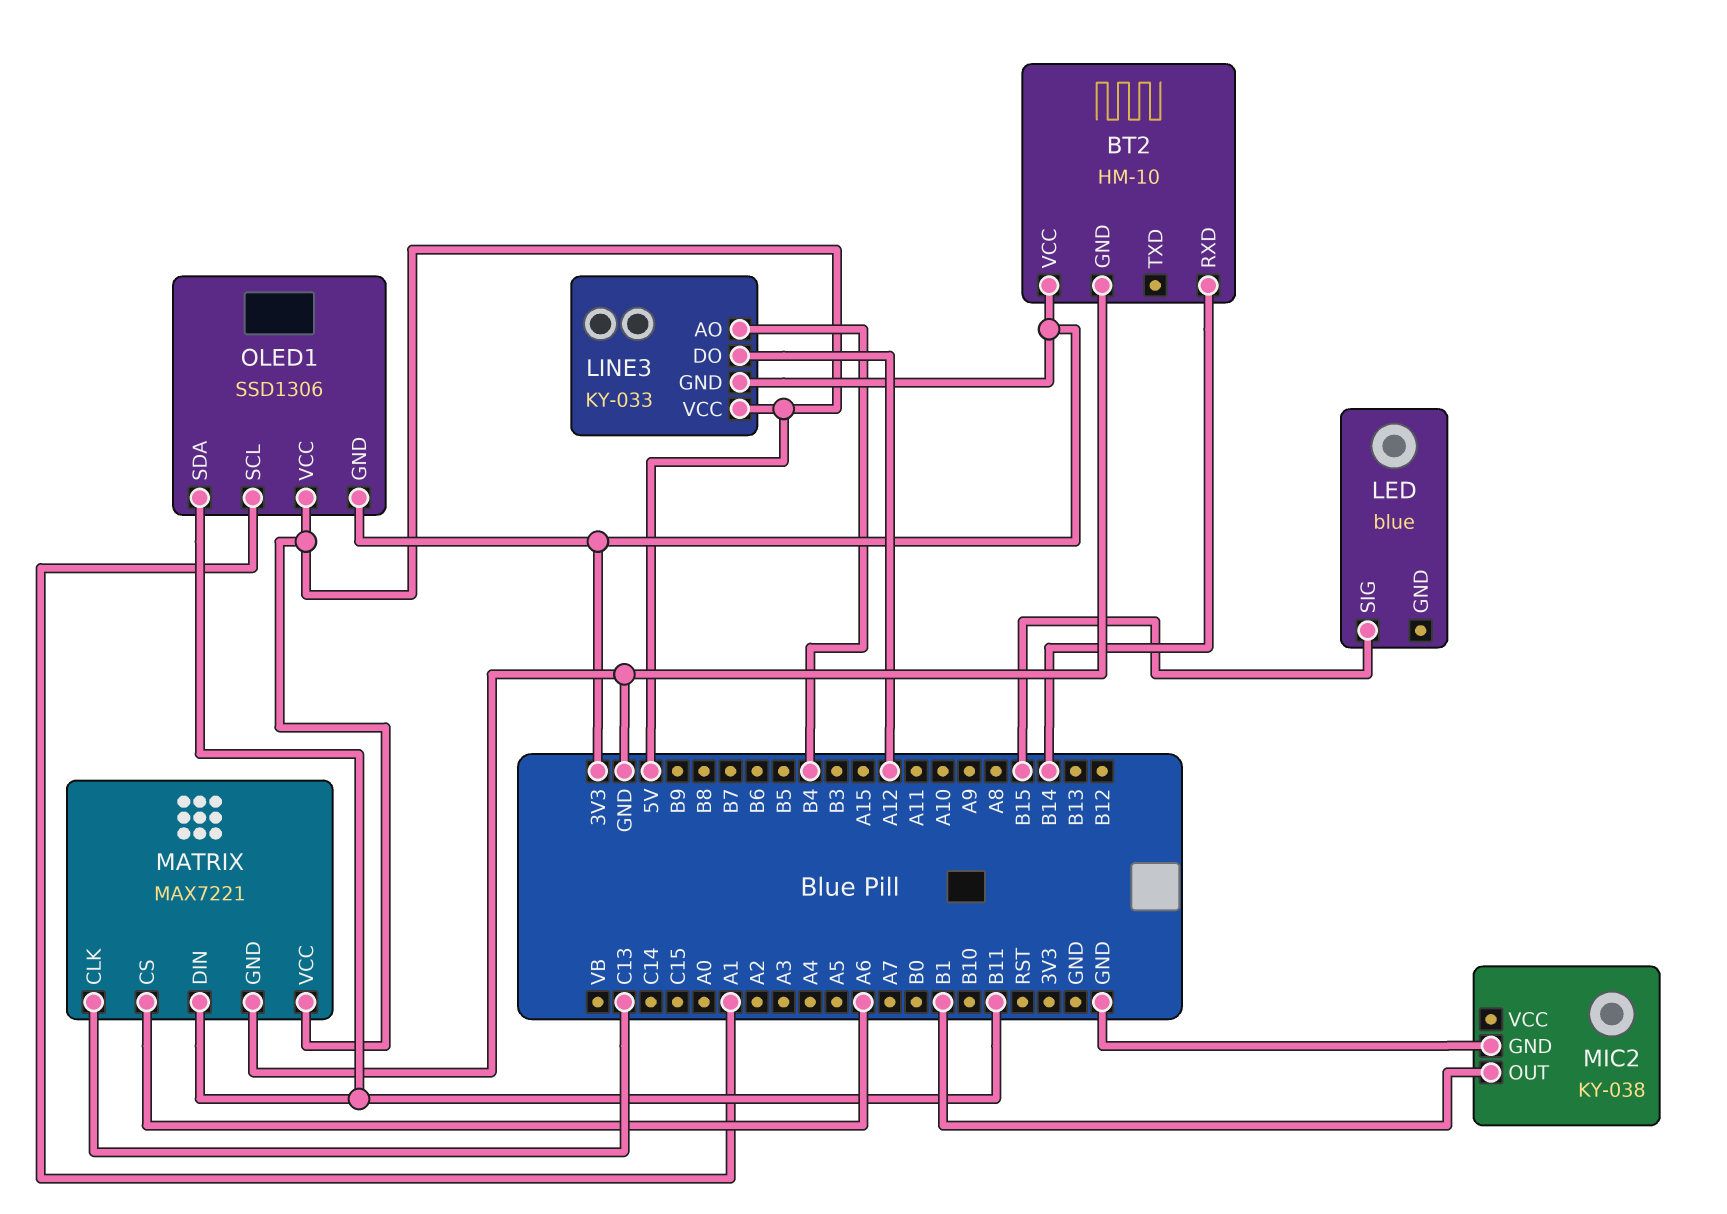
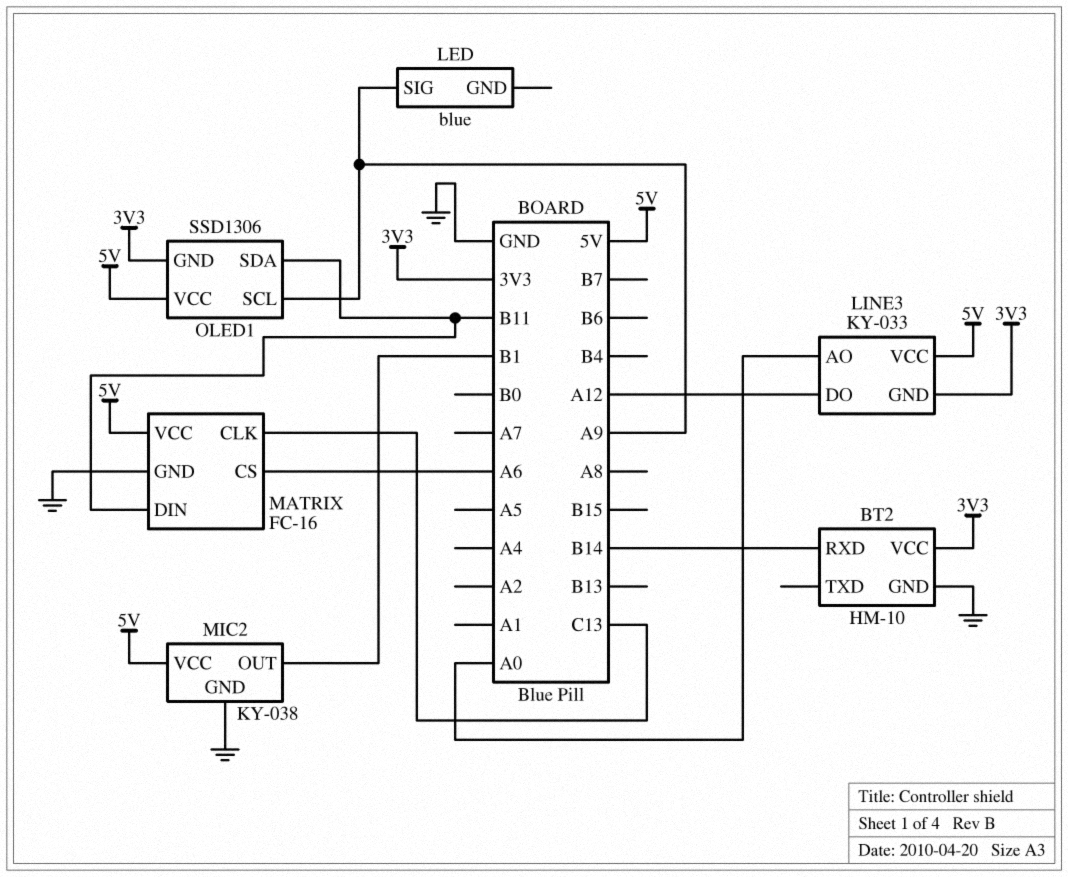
LED pin SIG: B15 -> A9
LINE3 pin AO: B4 -> A0
MATRIX: MAX7221 -> FC-16
MIC2 pin VCC: none -> 5V
OLED1 pin SCL: A1 -> A9

